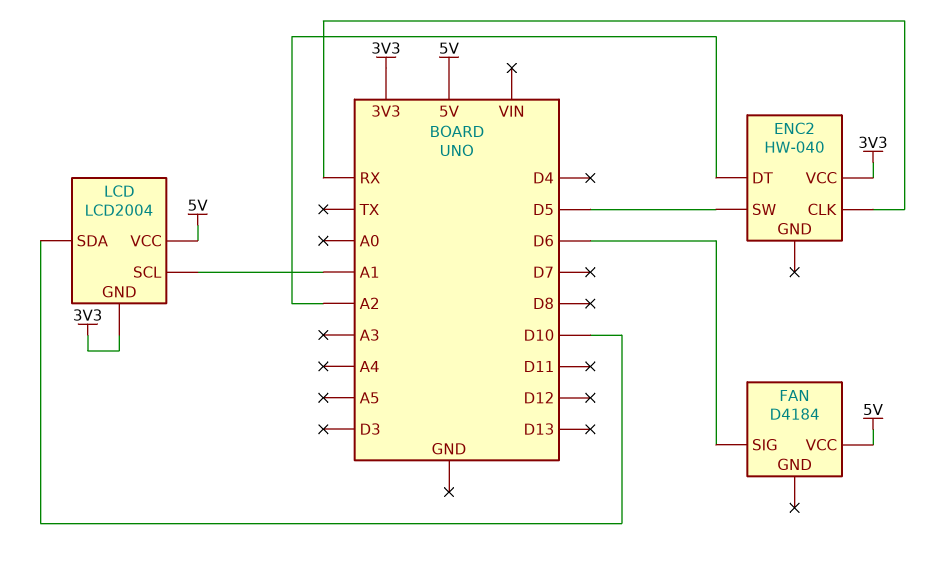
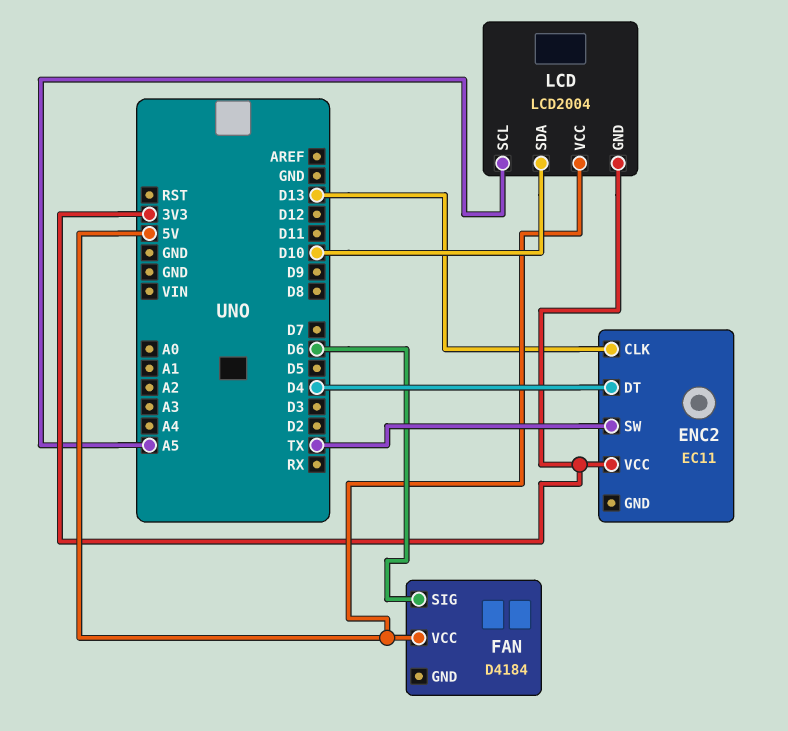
ENC2: HW-040 -> EC11
ENC2 pin CLK: RX -> D13
ENC2 pin DT: A2 -> D4
ENC2 pin SW: D5 -> TX
LCD pin SCL: A1 -> A5

